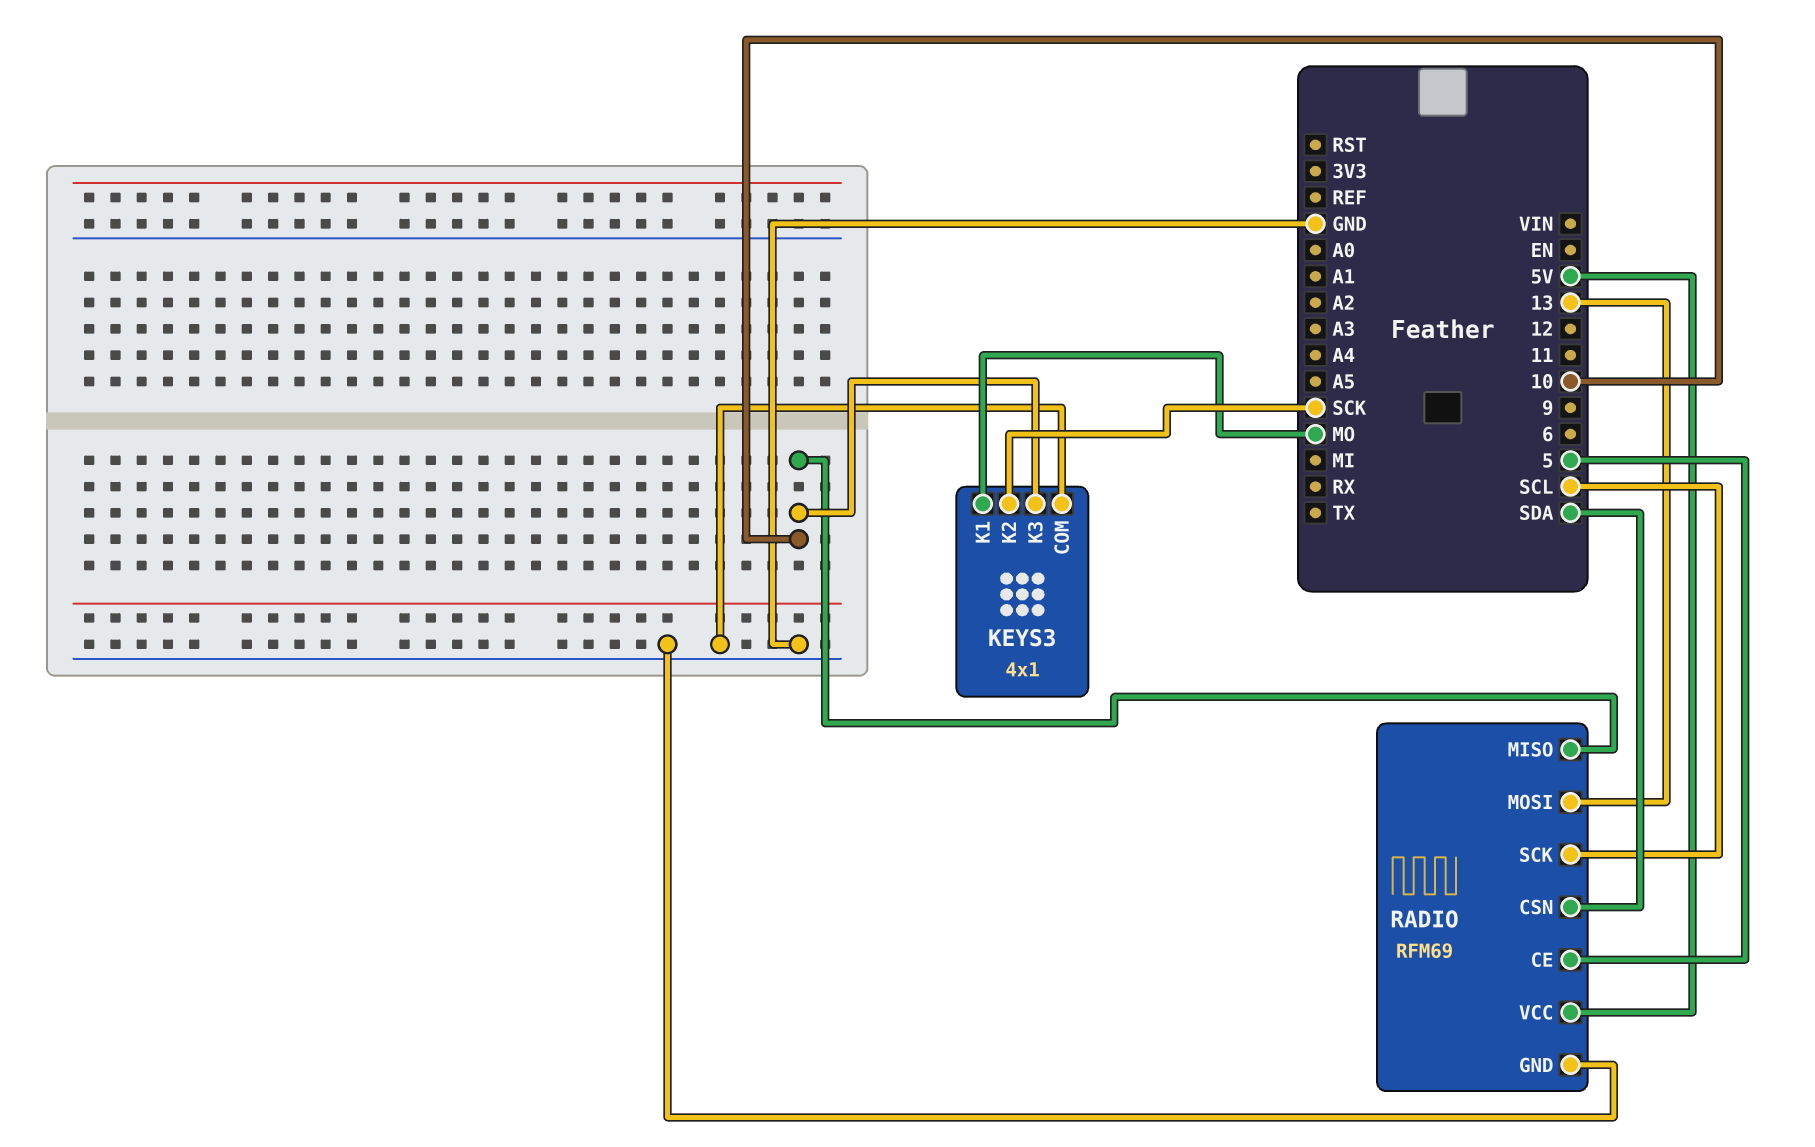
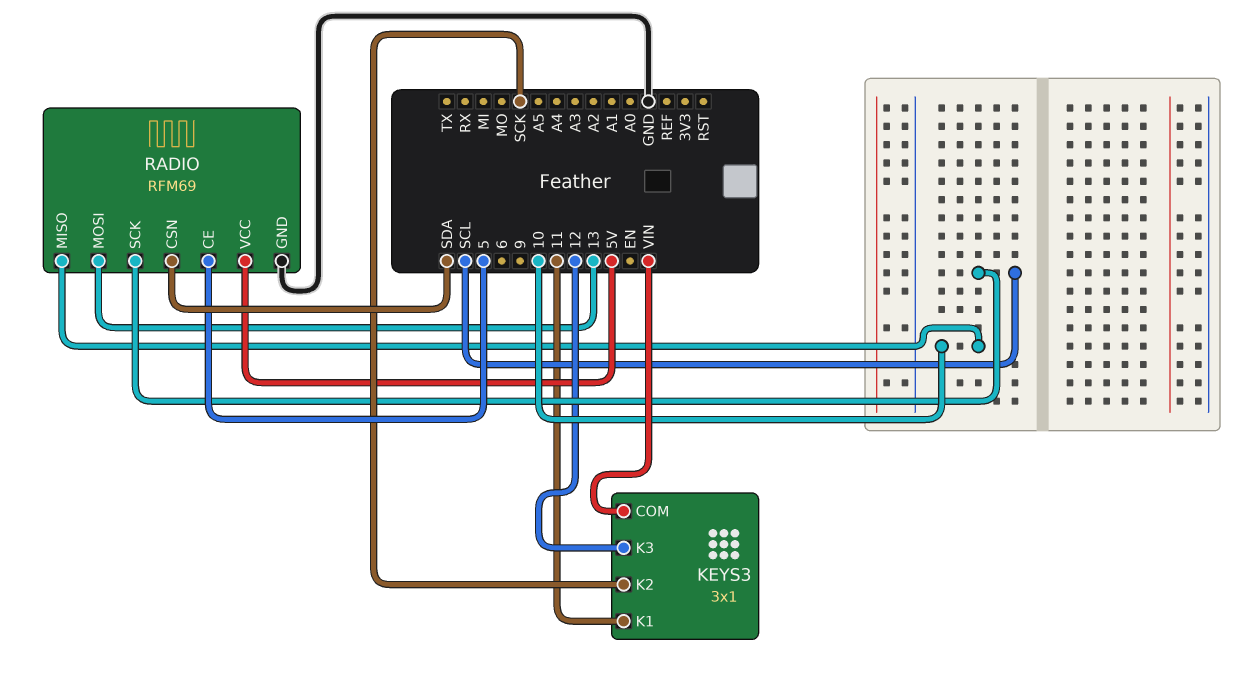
KEYS3: 4x1 -> 3x1
KEYS3 pin COM: GND -> VIN
KEYS3 pin K1: MO -> 11
KEYS3 pin K3: 10 -> 12

